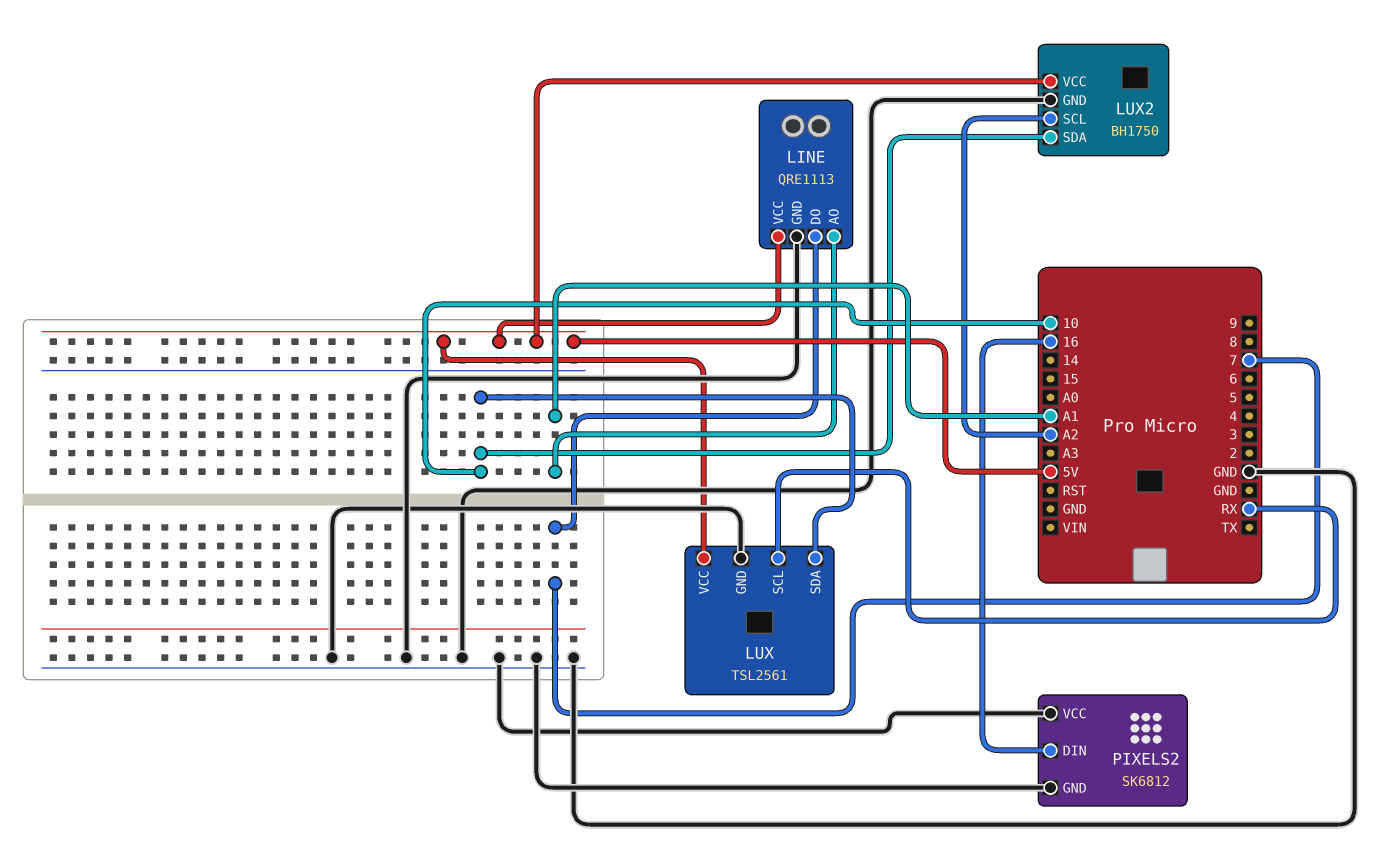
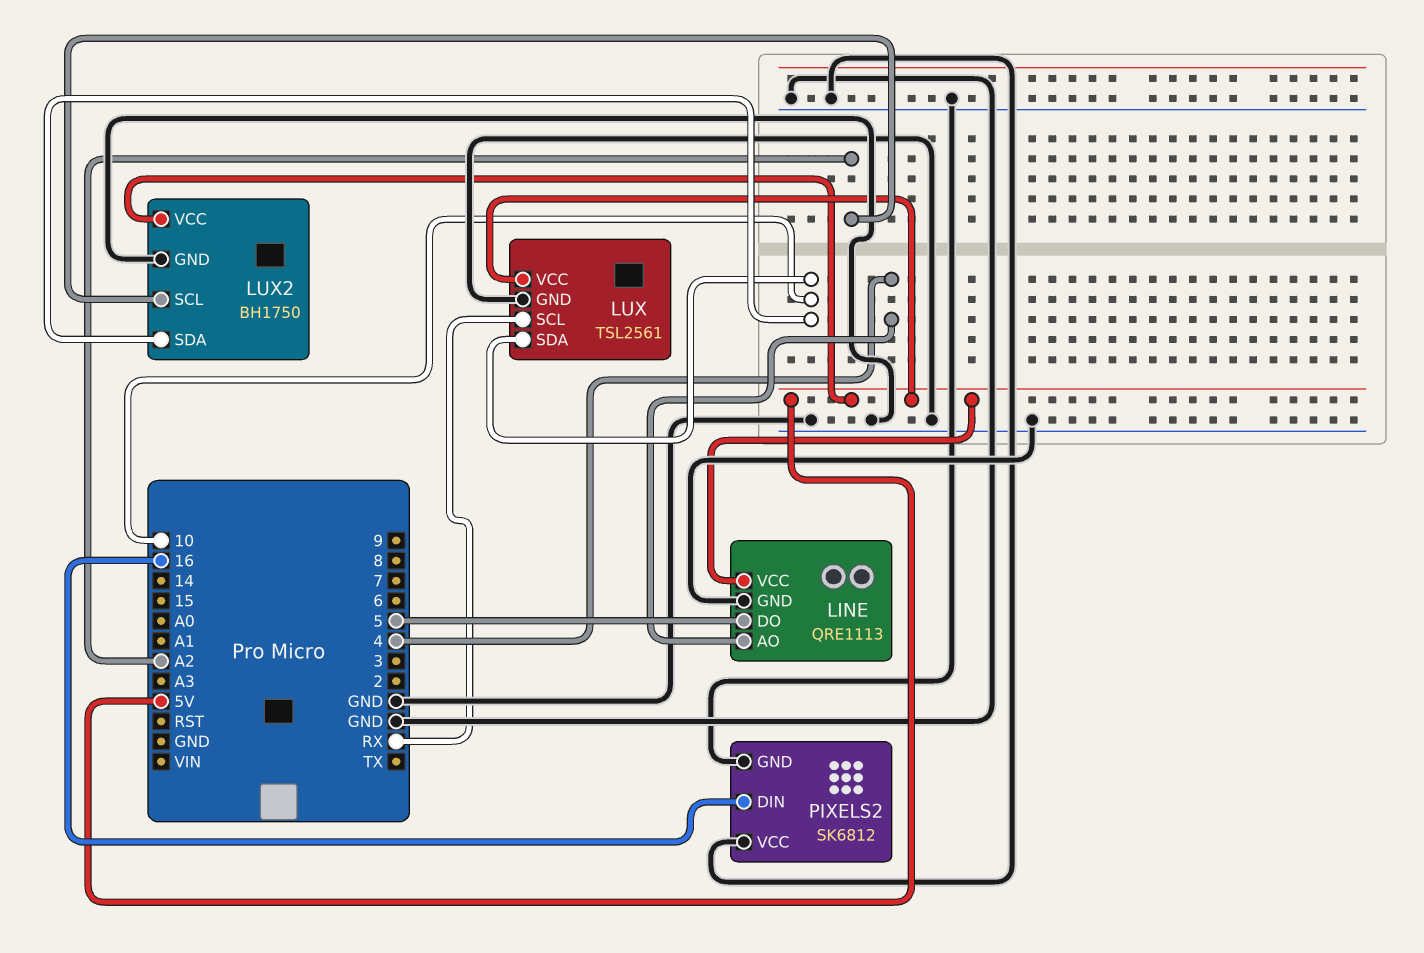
LINE pin AO: A1 -> 4
LINE pin DO: 7 -> 5

